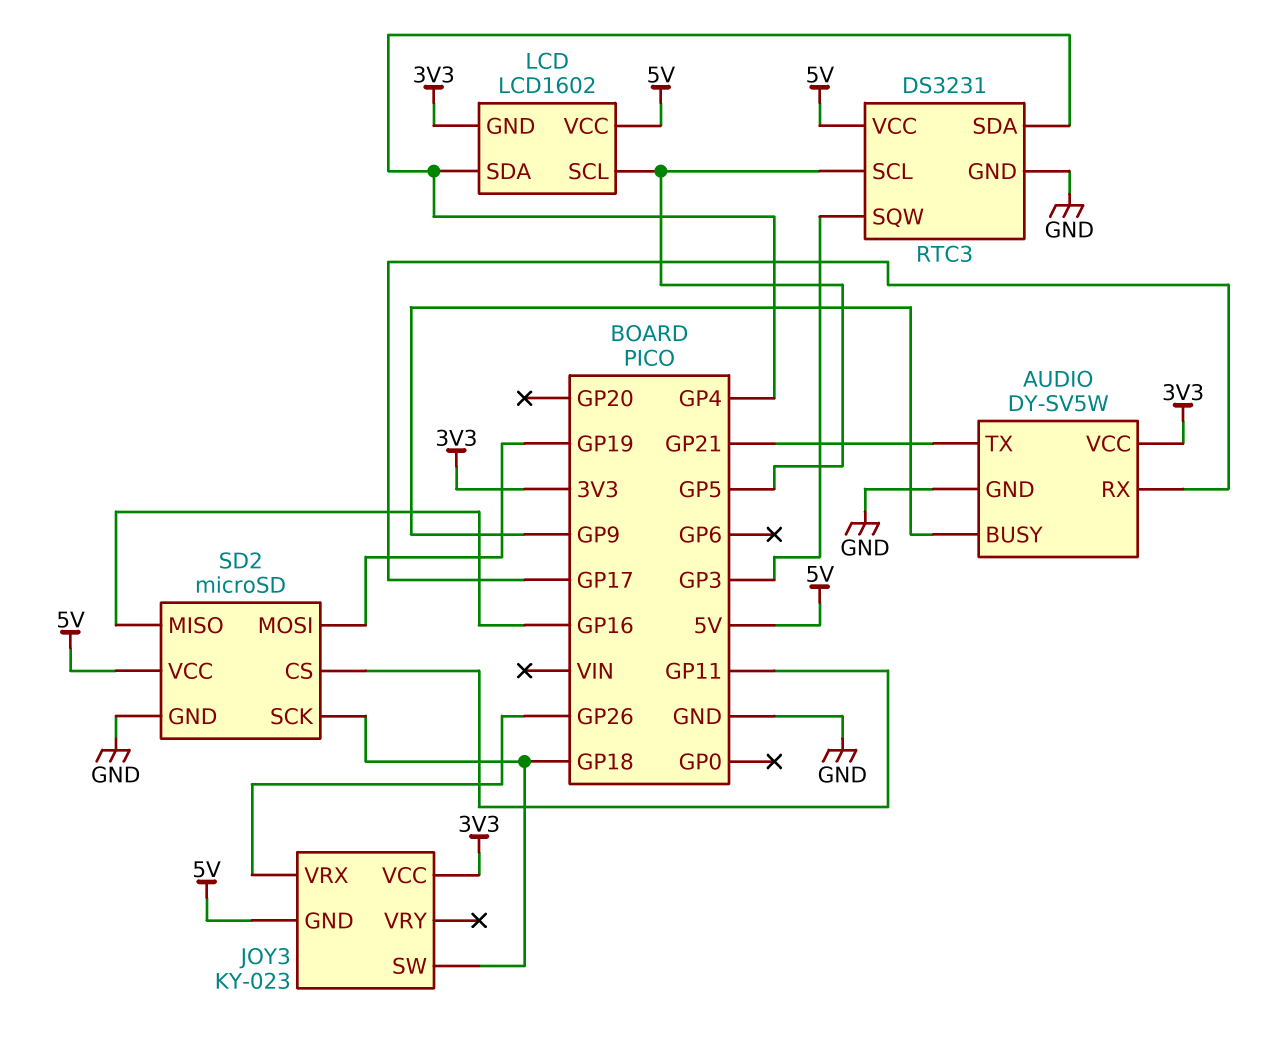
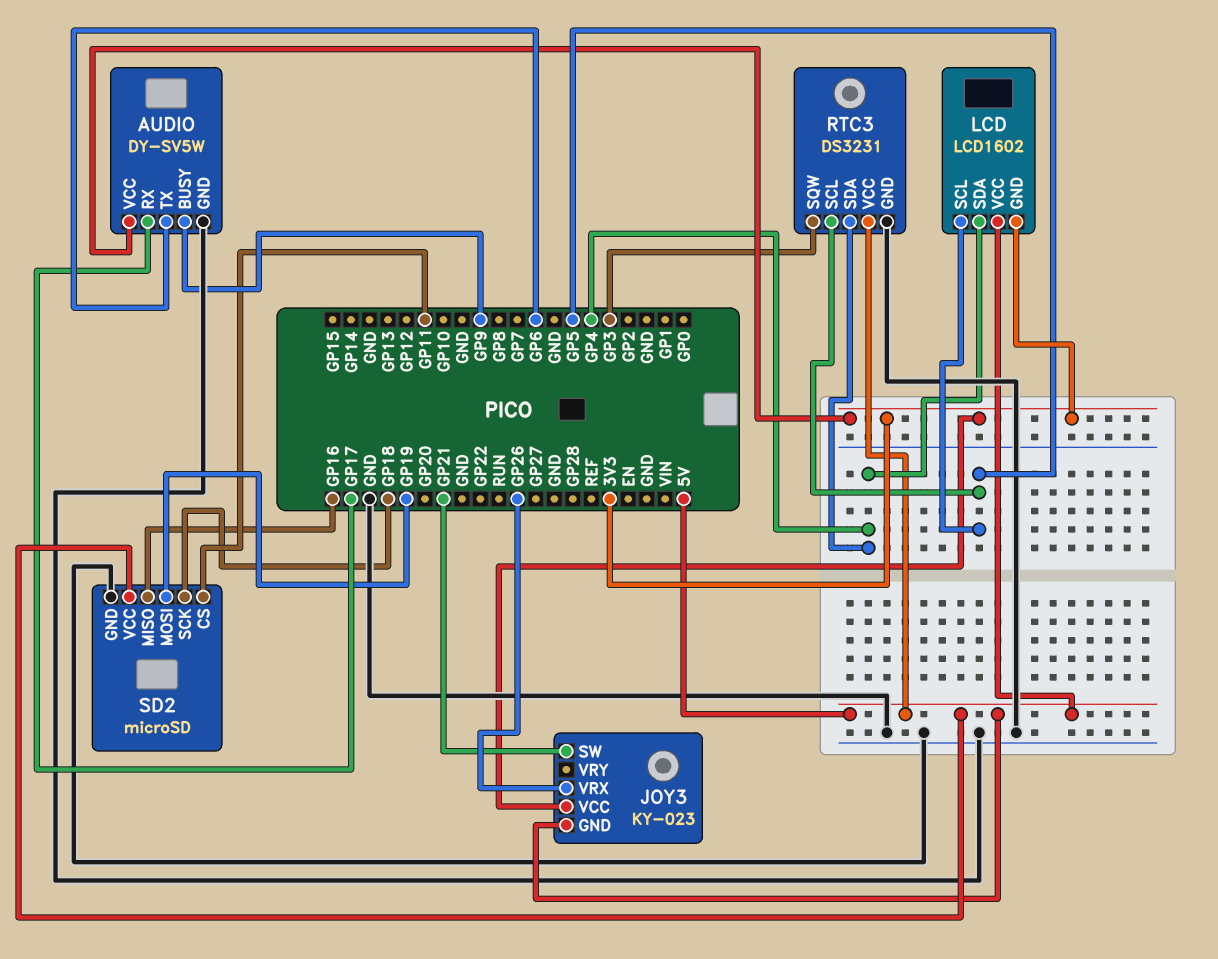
AUDIO pin TX: GP21 -> GP6
JOY3 pin SW: GP18 -> GP21

